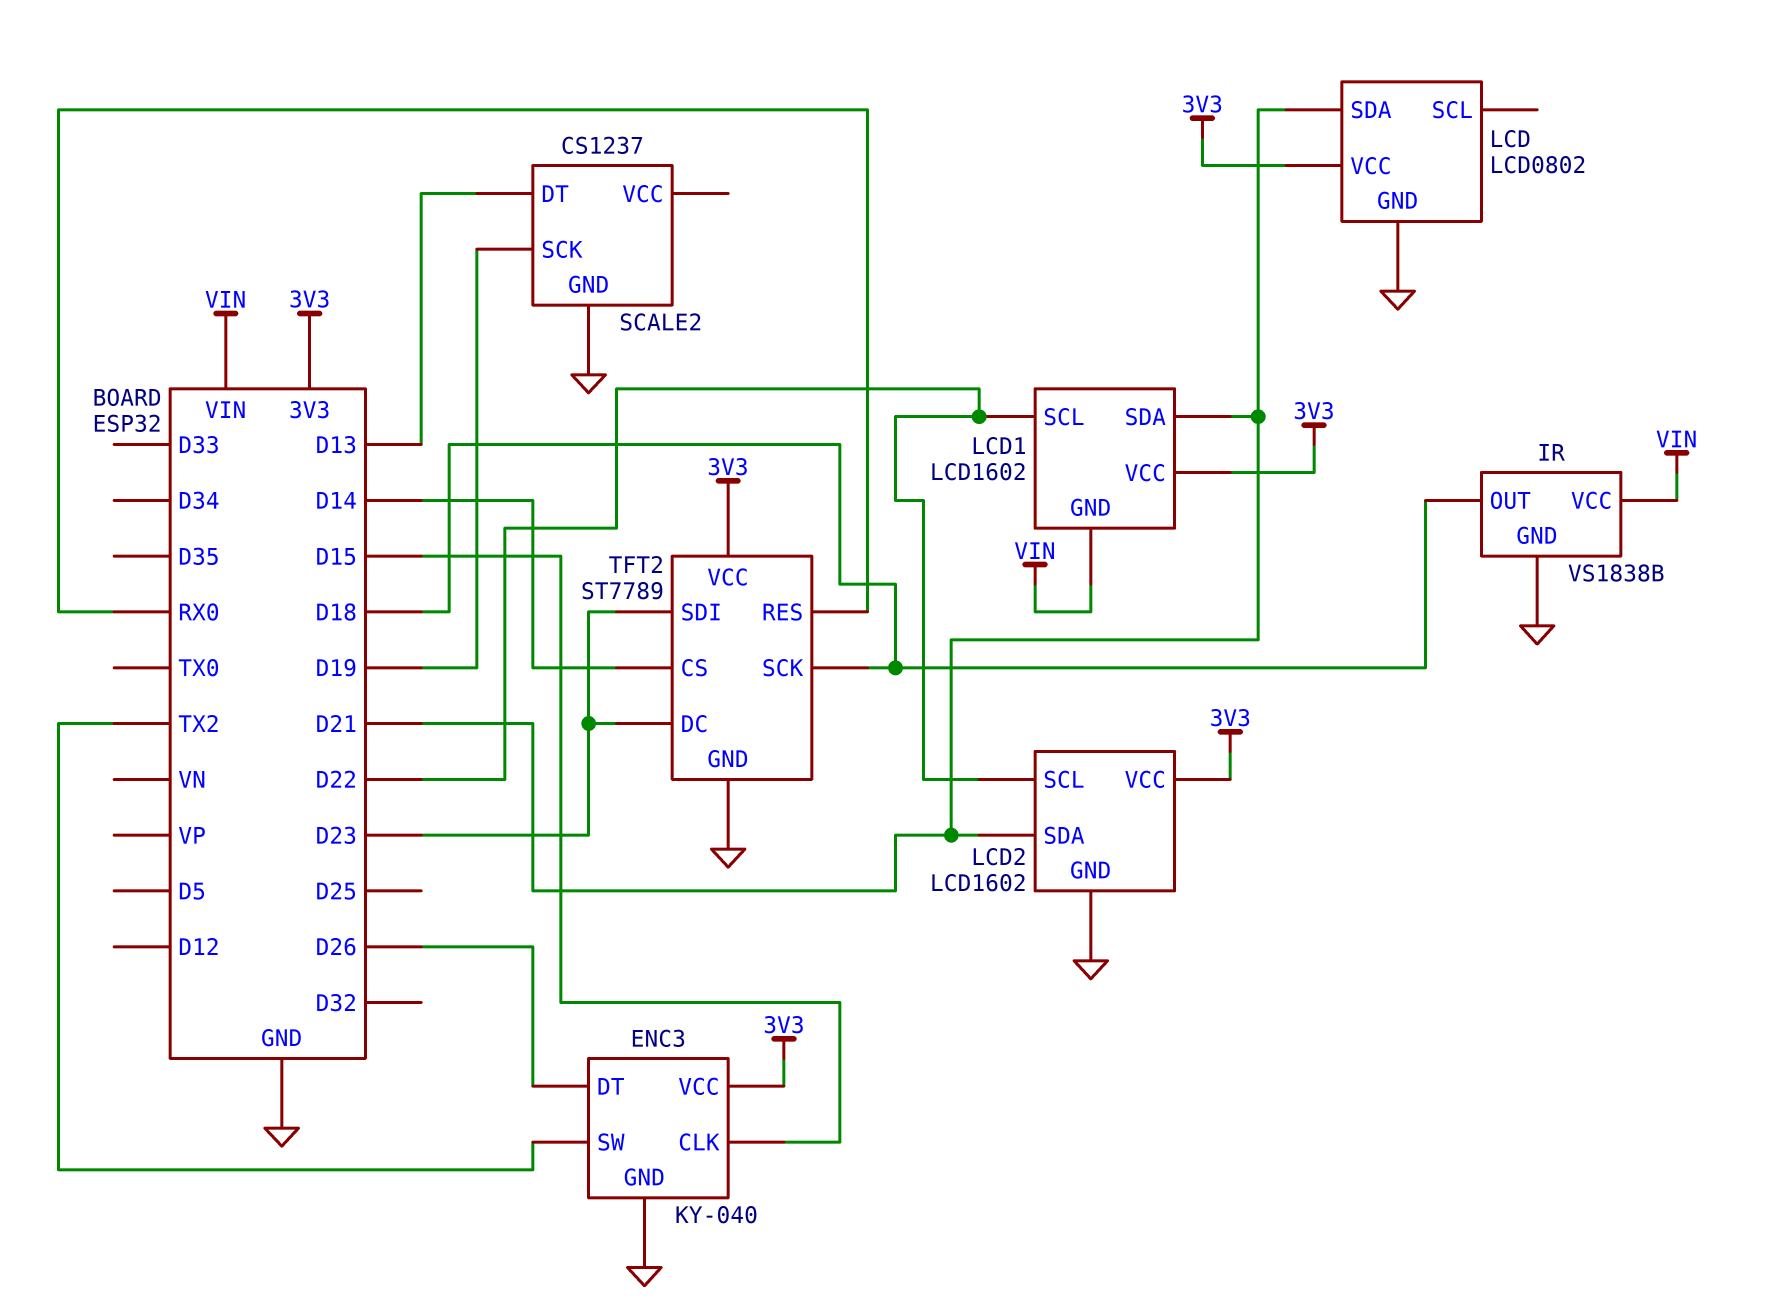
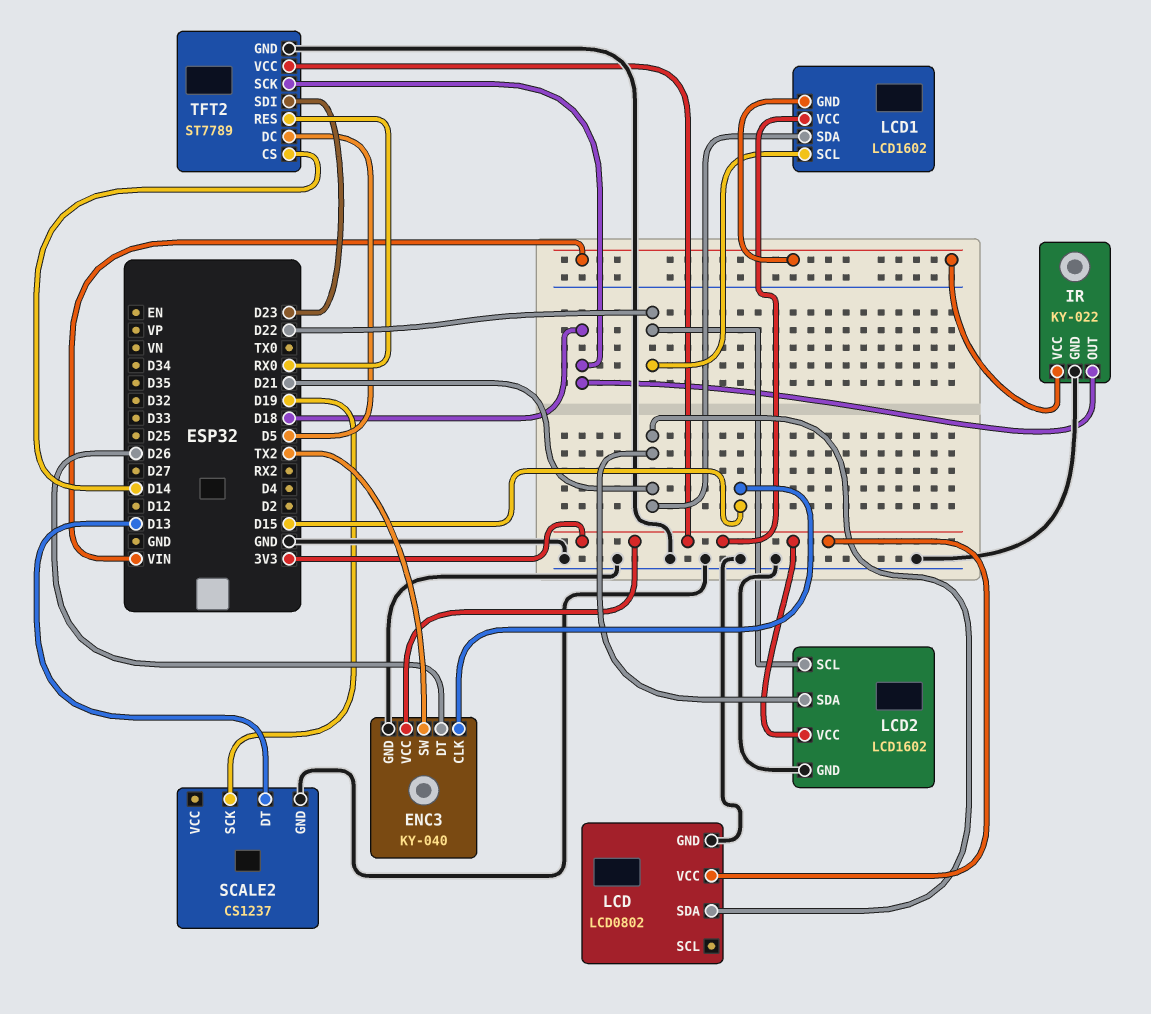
IR: VS1838B -> KY-022
TFT2 pin DC: D23 -> D5

